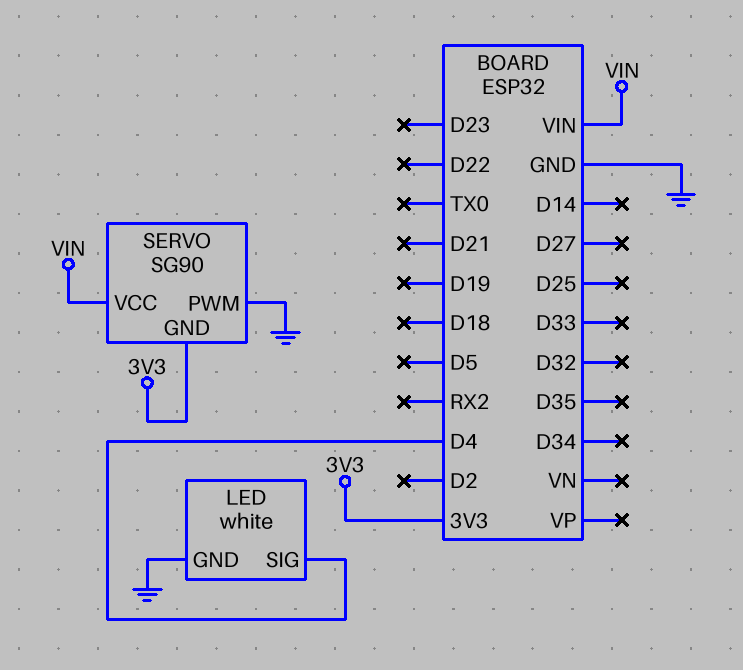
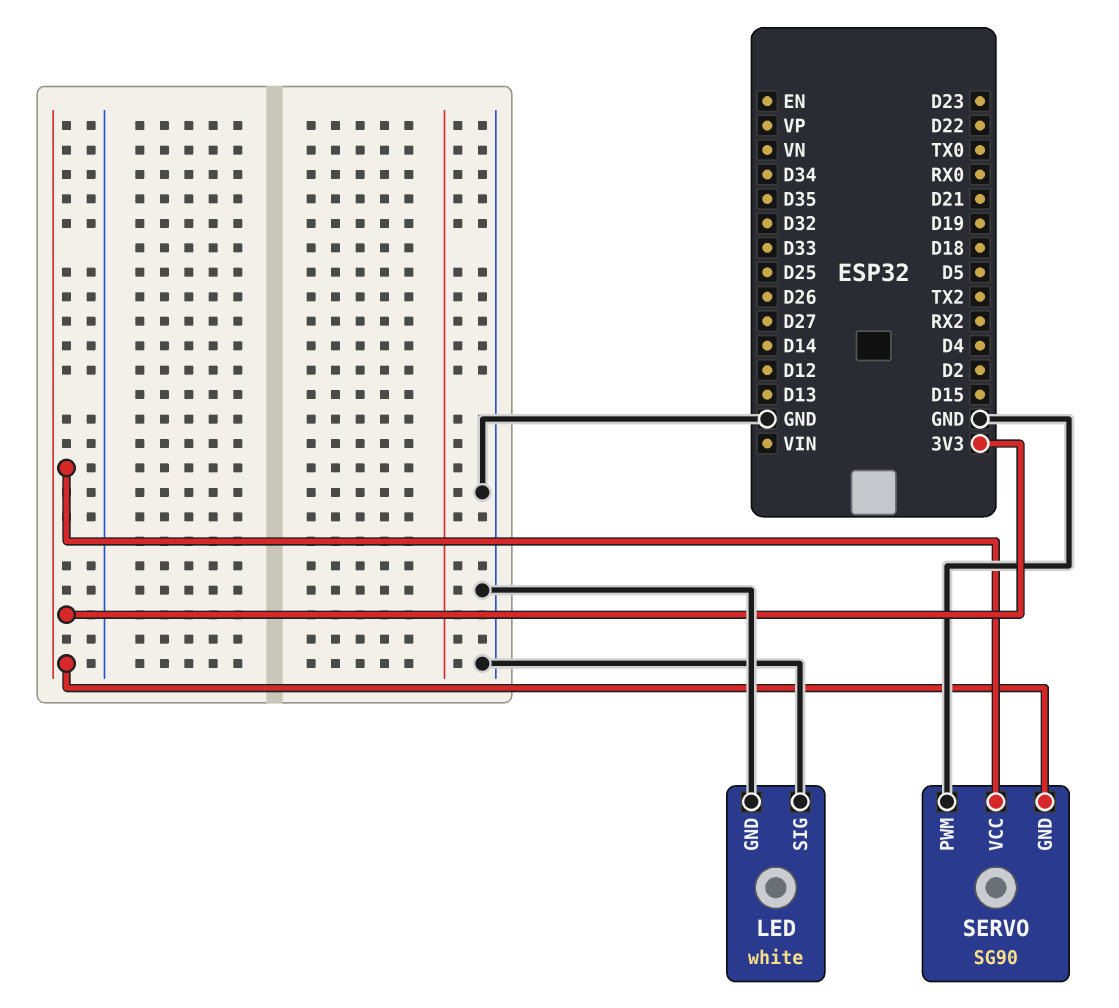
LED pin SIG: D4 -> GND
SERVO pin VCC: VIN -> 3V3

